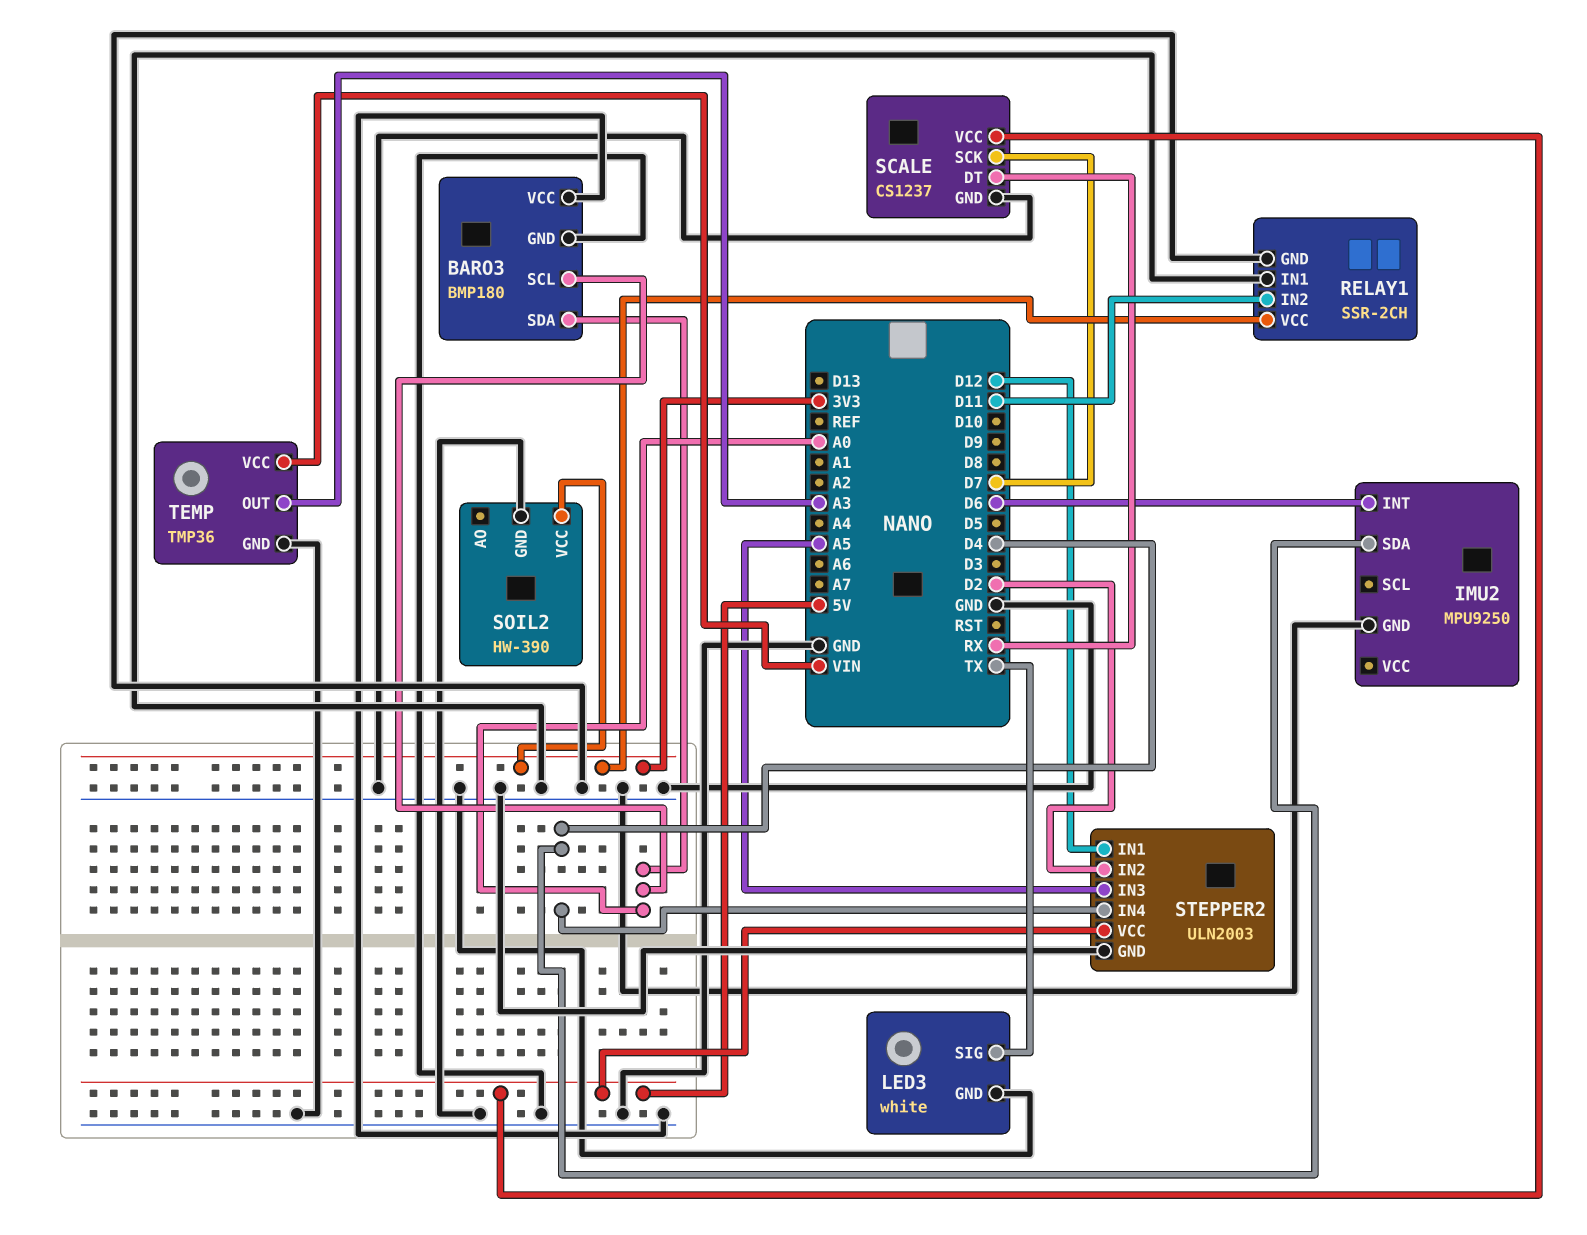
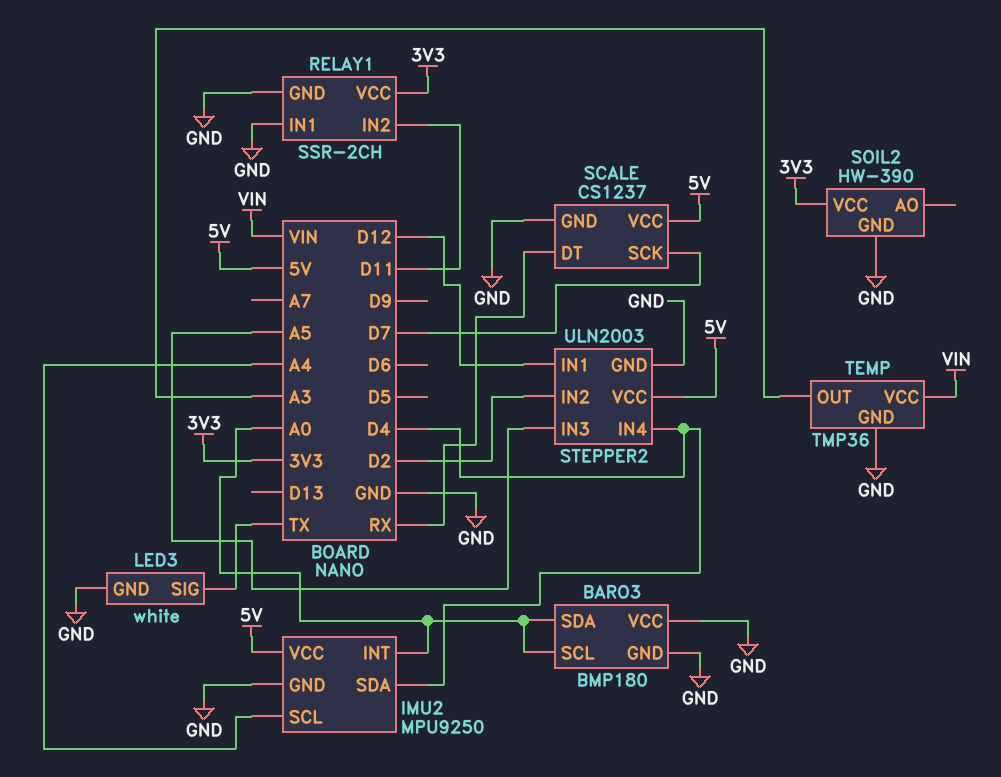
IMU2 pin INT: D6 -> A0
IMU2 pin SCL: none -> A4
IMU2 pin VCC: none -> 5V

